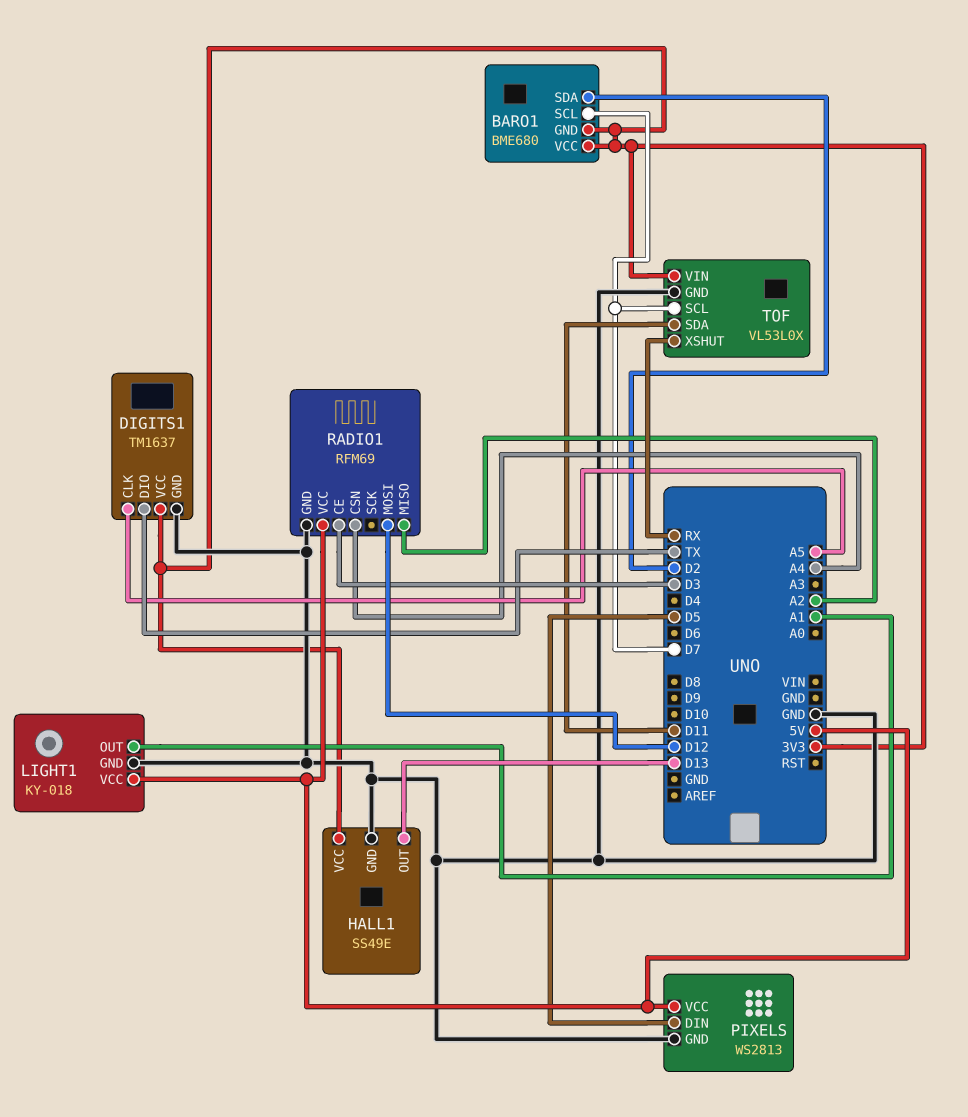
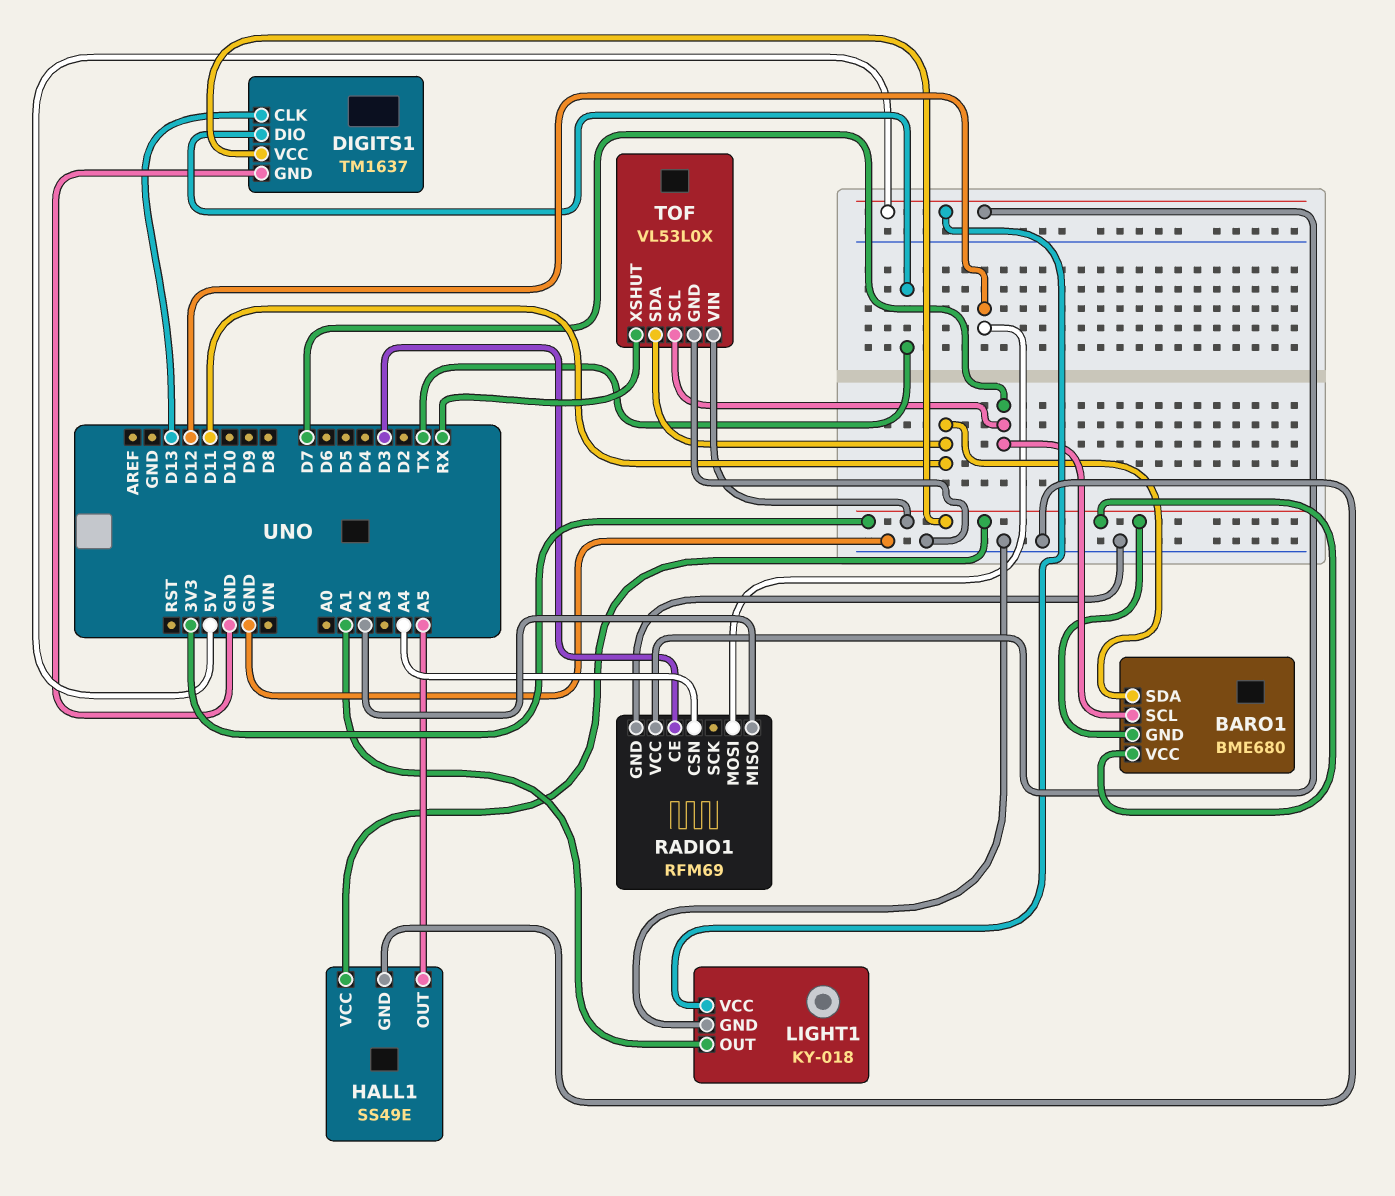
BARO1 pin SDA: D2 -> D11
DIGITS1 pin CLK: A5 -> D13
HALL1 pin OUT: D13 -> A5
PIXELS: WS2813 -> none
PIXELS pin DIN: D5 -> none
PIXELS pin GND: GND -> none
PIXELS pin VCC: 5V -> none

